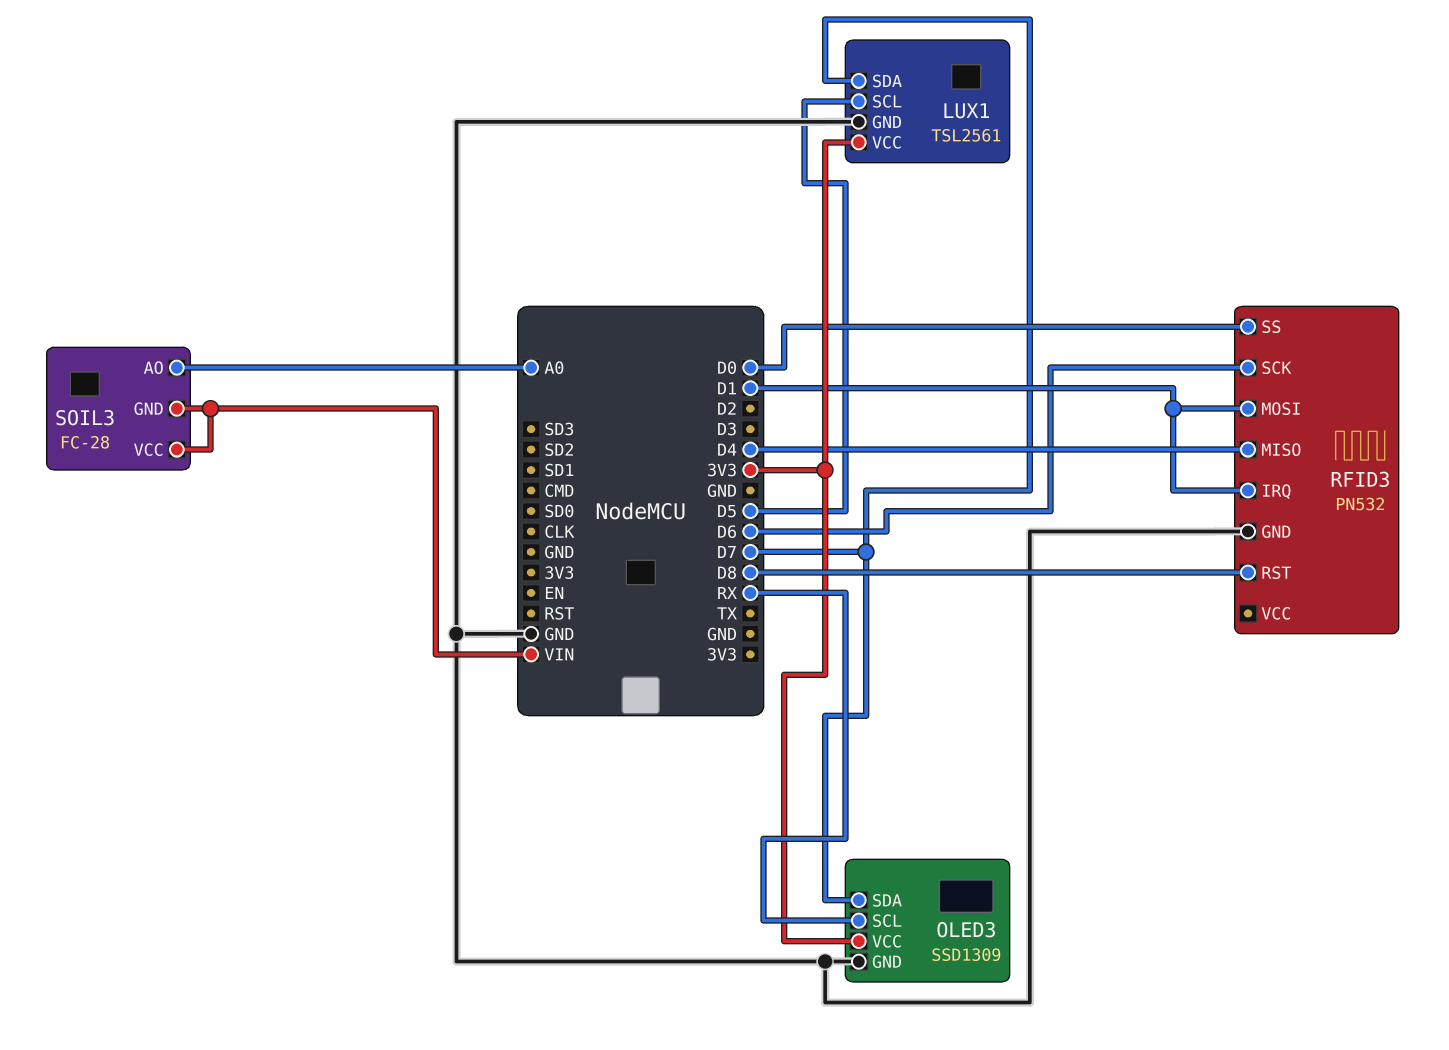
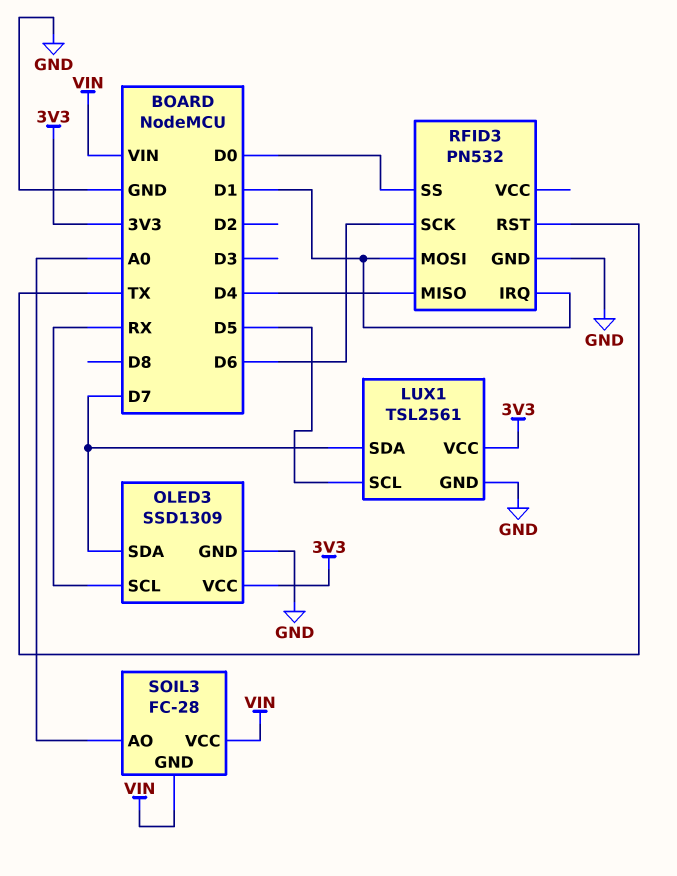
RFID3 pin RST: D8 -> TX

